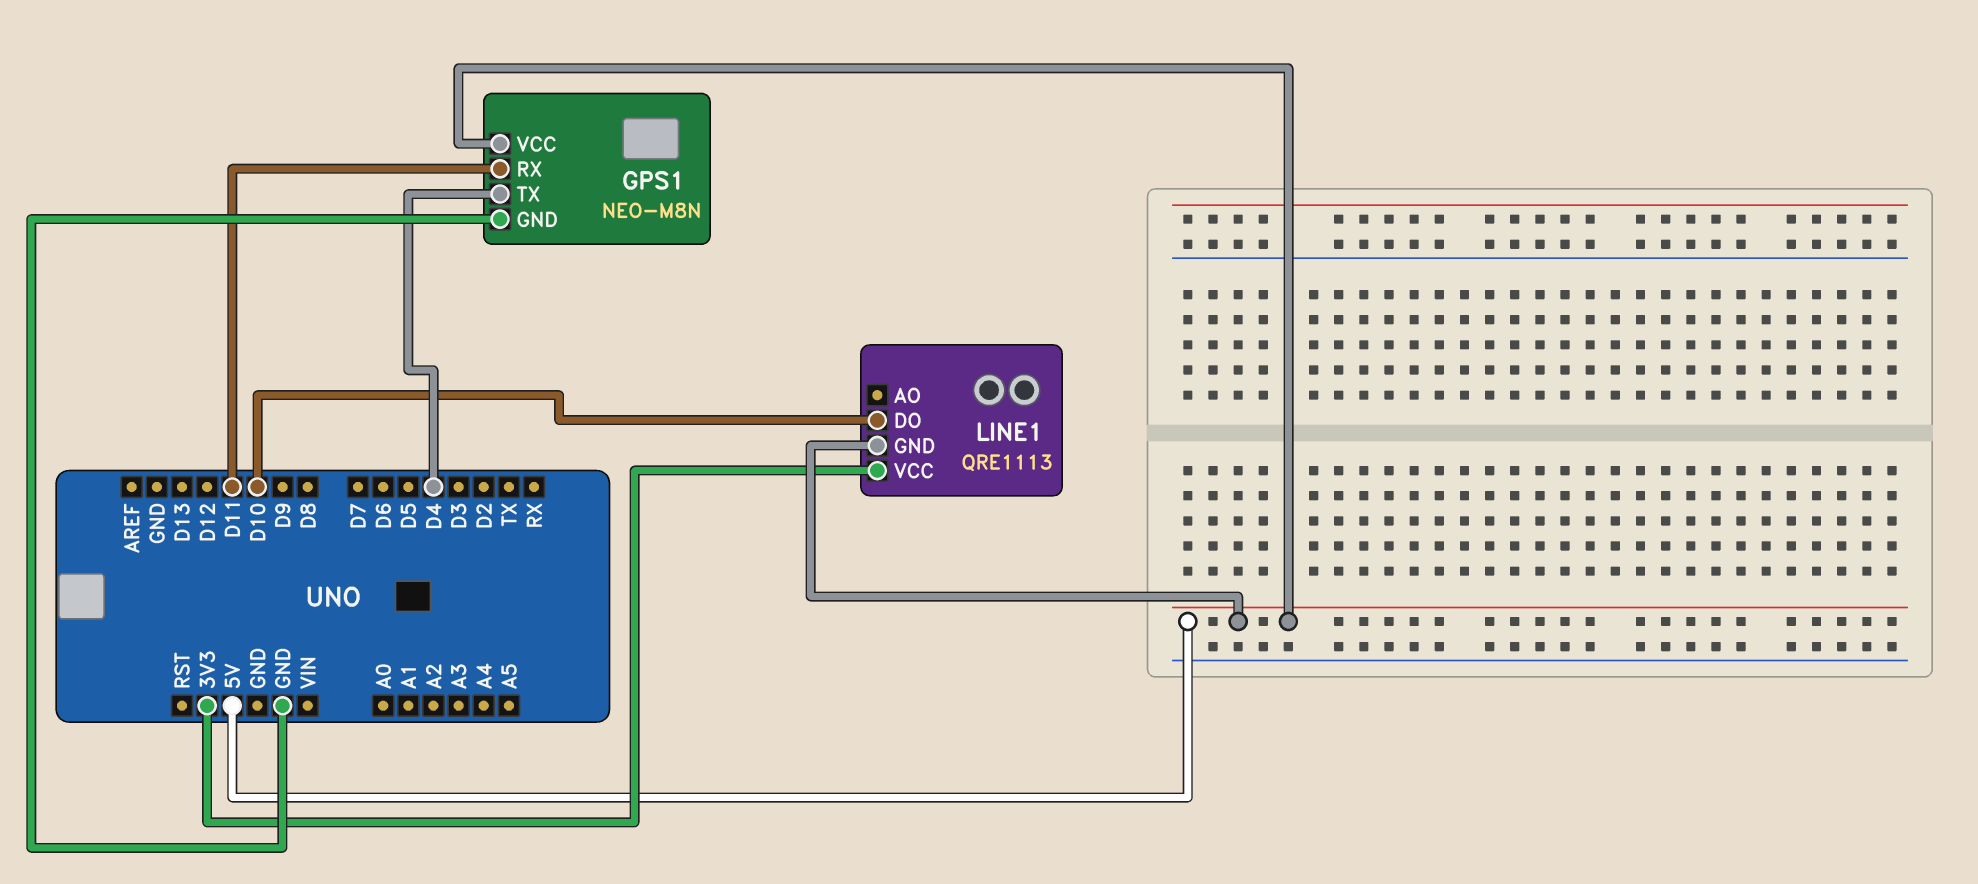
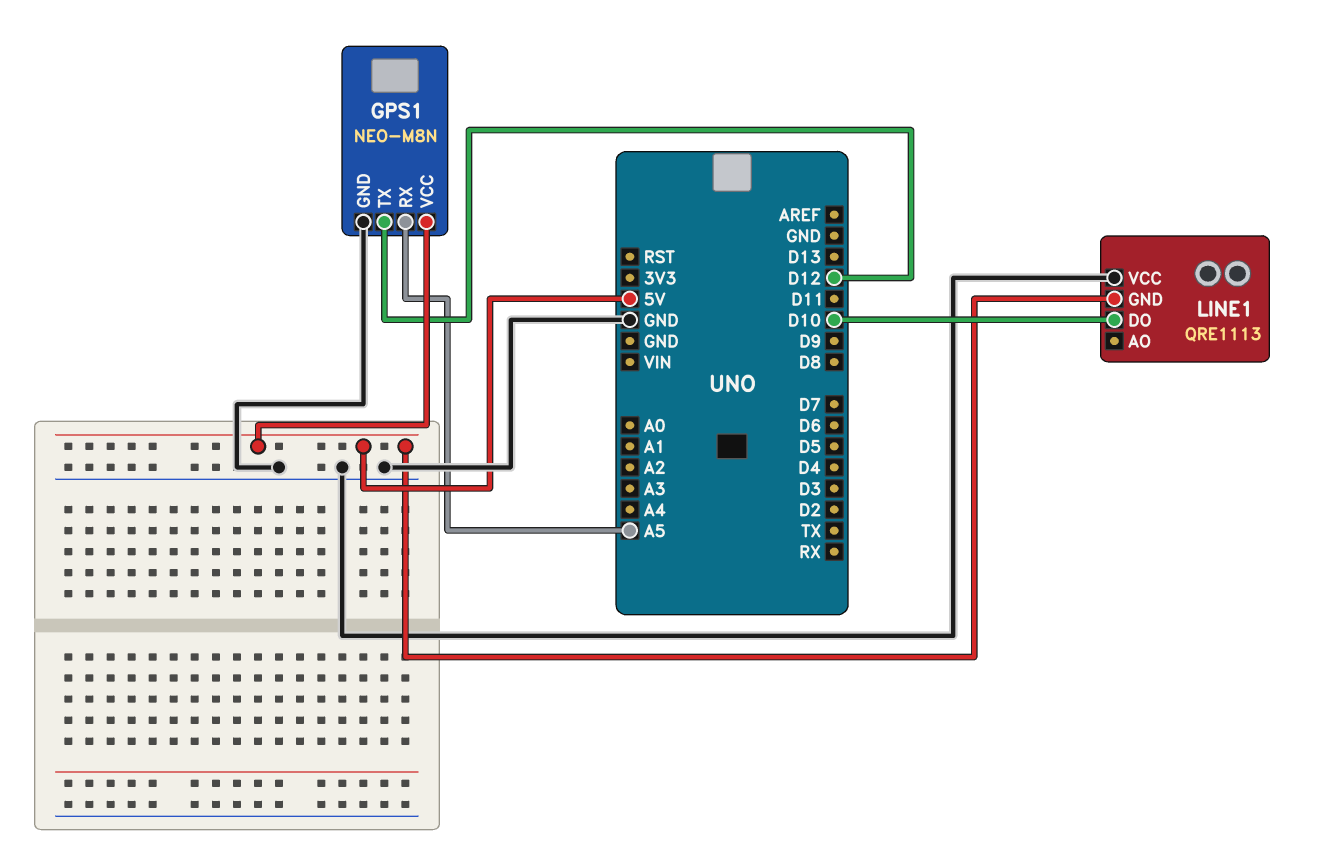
GPS1 pin RX: D11 -> A5
GPS1 pin TX: D4 -> D12
LINE1 pin VCC: 3V3 -> GND

